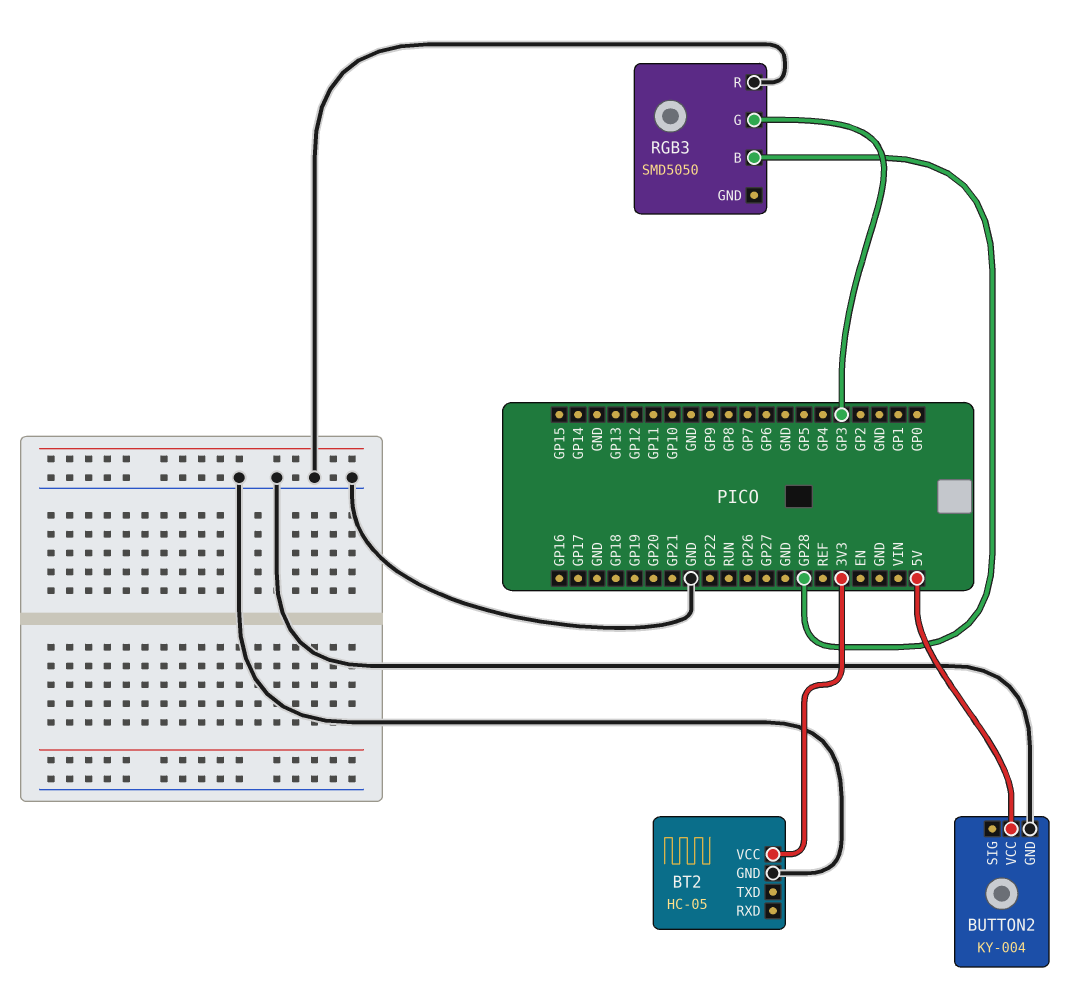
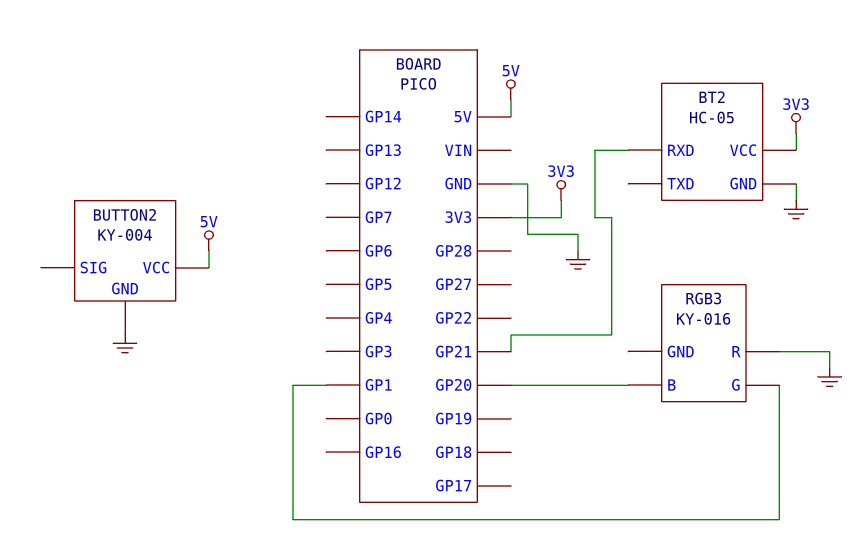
BT2 pin RXD: none -> GP21
RGB3: SMD5050 -> KY-016
RGB3 pin B: GP28 -> GP20
RGB3 pin G: GP3 -> GP1

